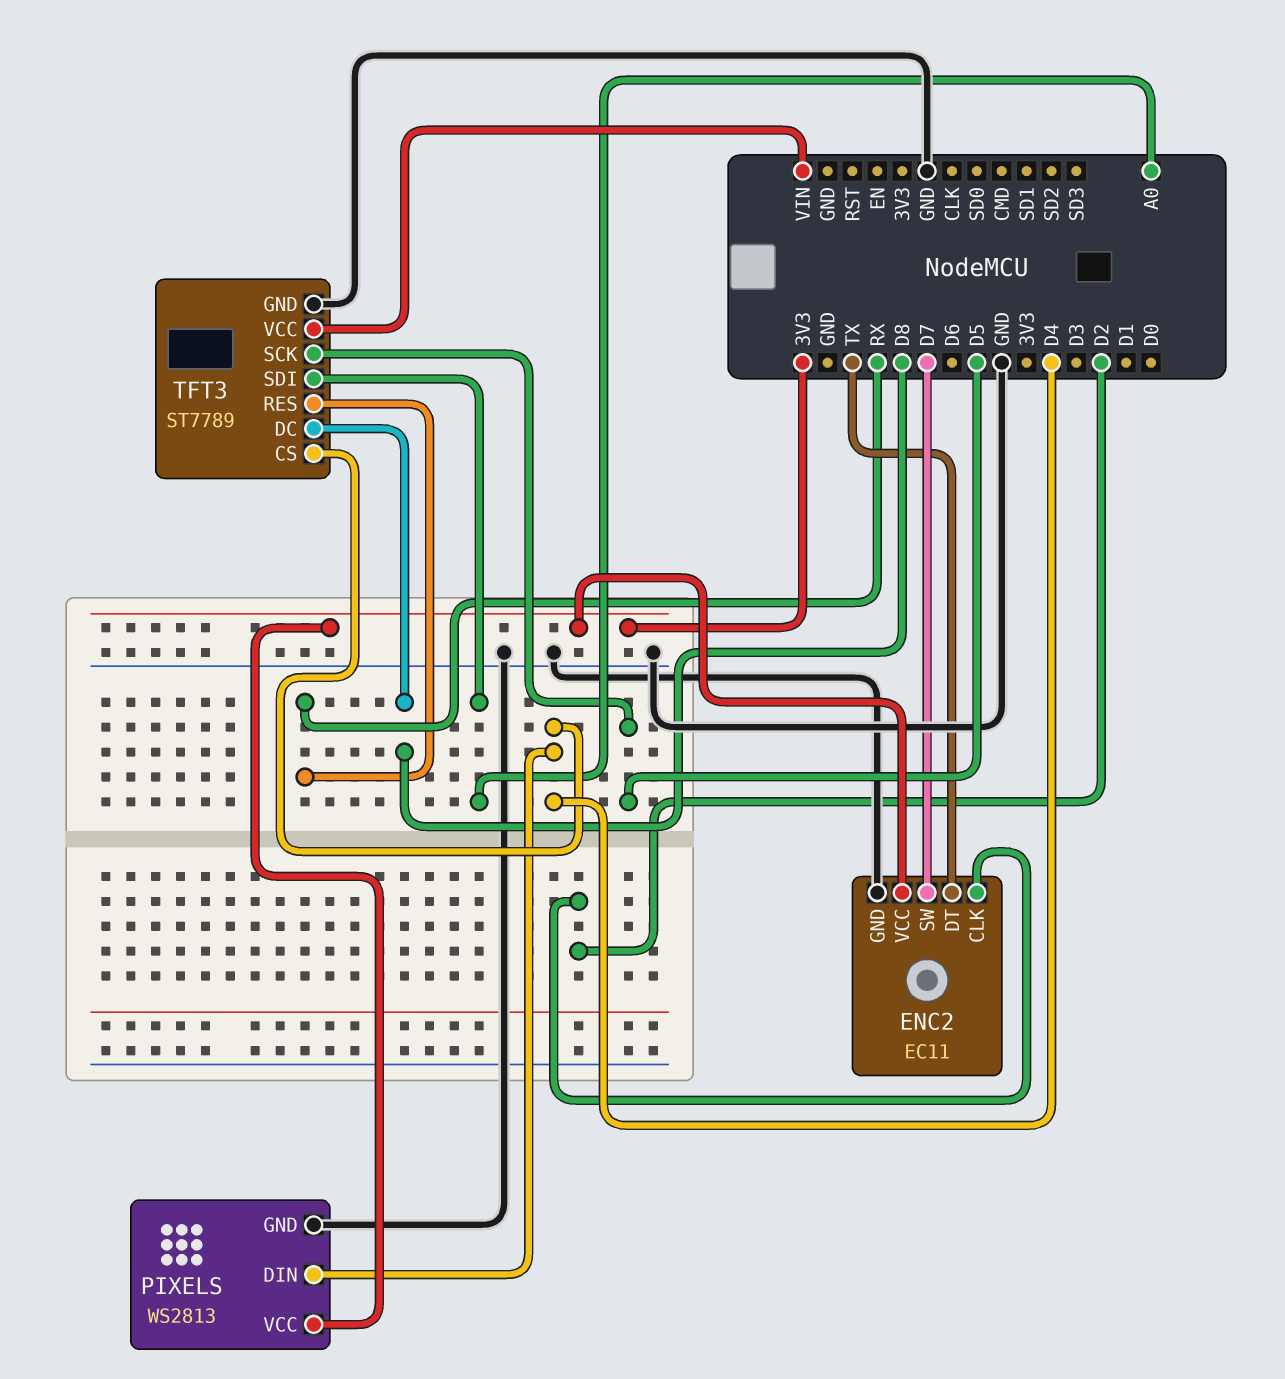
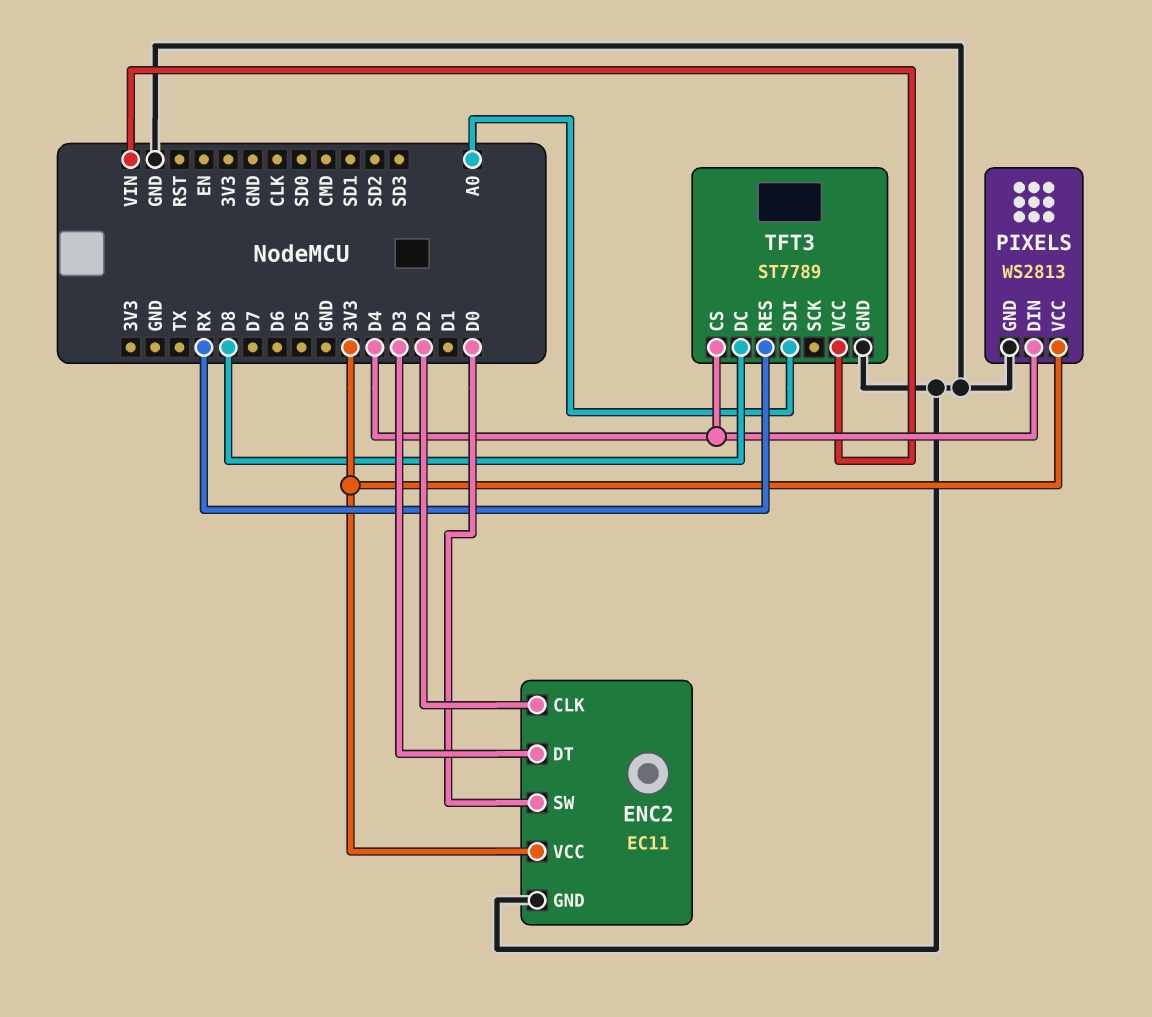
ENC2 pin DT: TX -> D3
ENC2 pin SW: D7 -> D0
TFT3 pin SCK: D5 -> none

